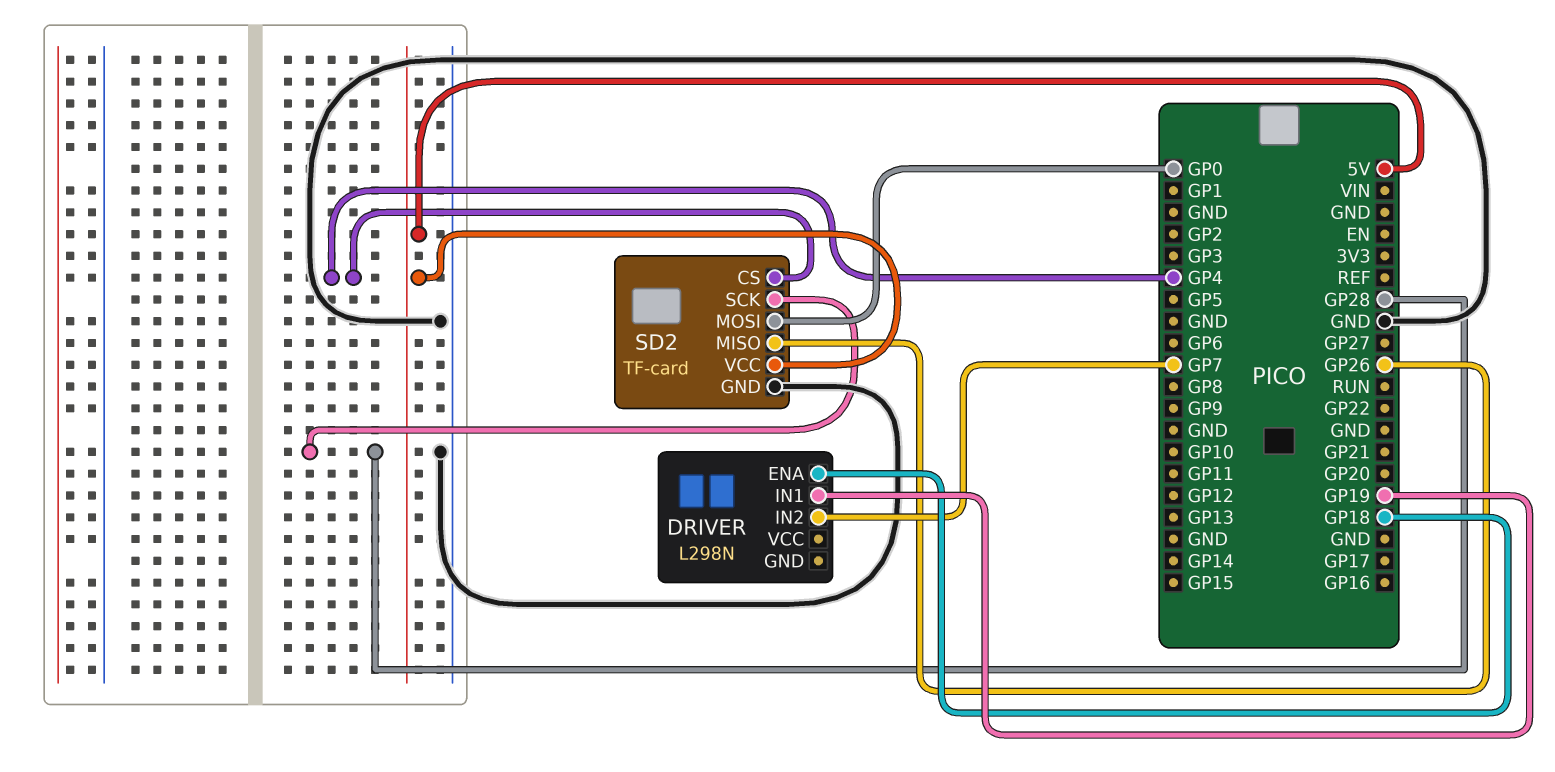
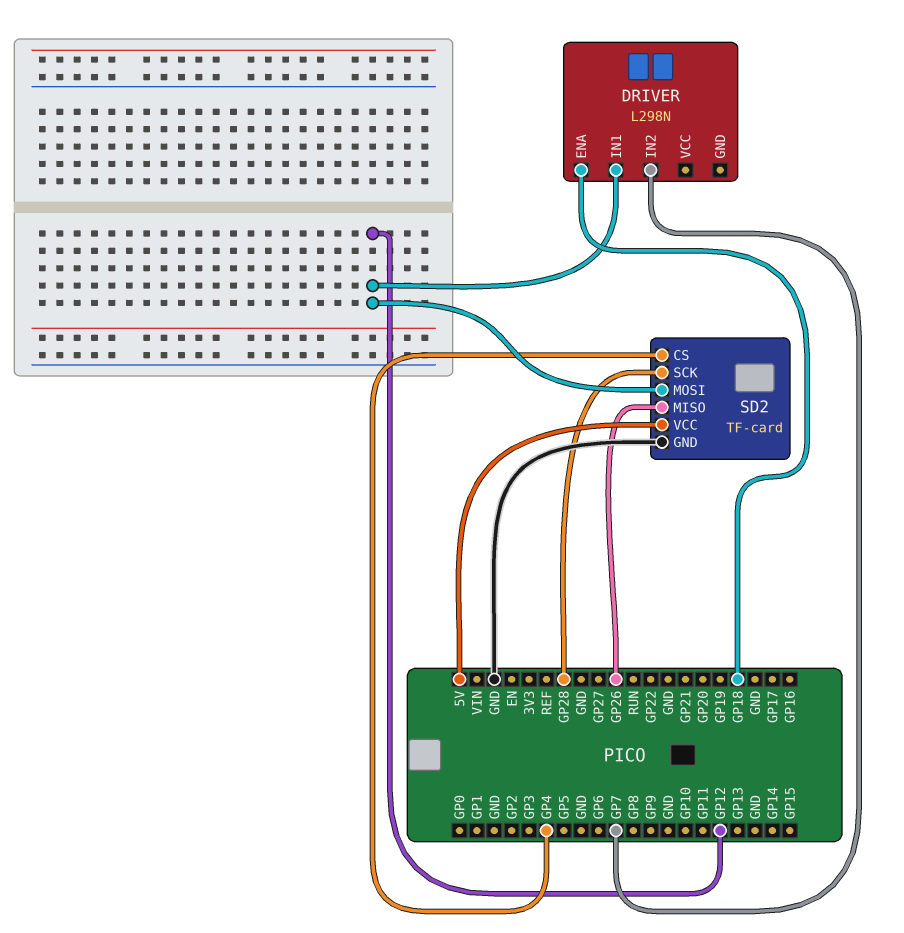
DRIVER pin IN1: GP19 -> GP12
SD2 pin MOSI: GP0 -> GP12

